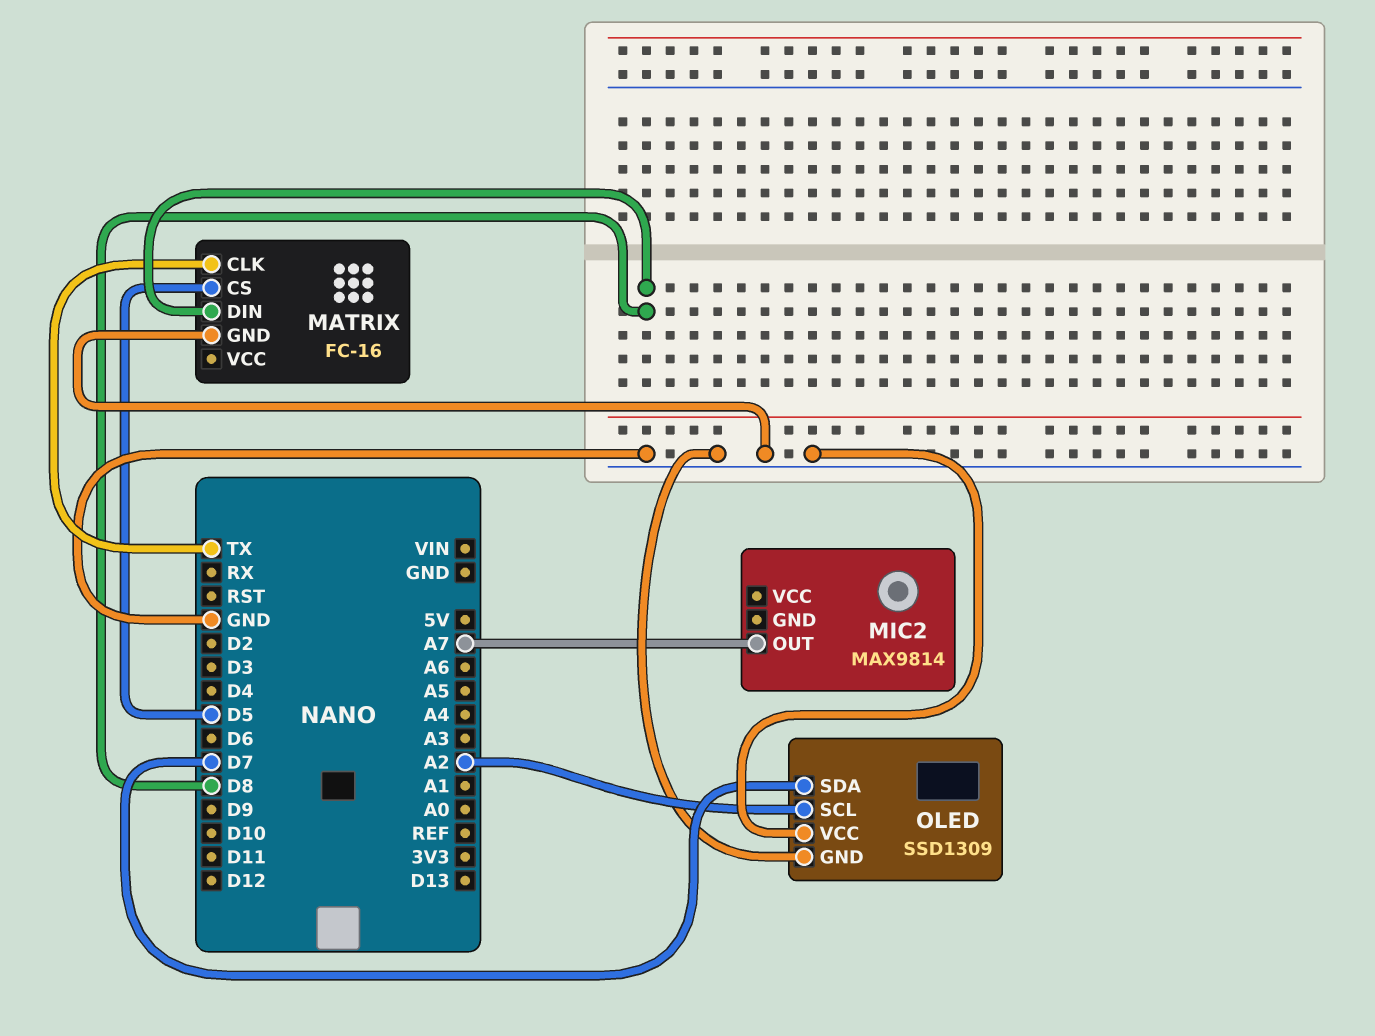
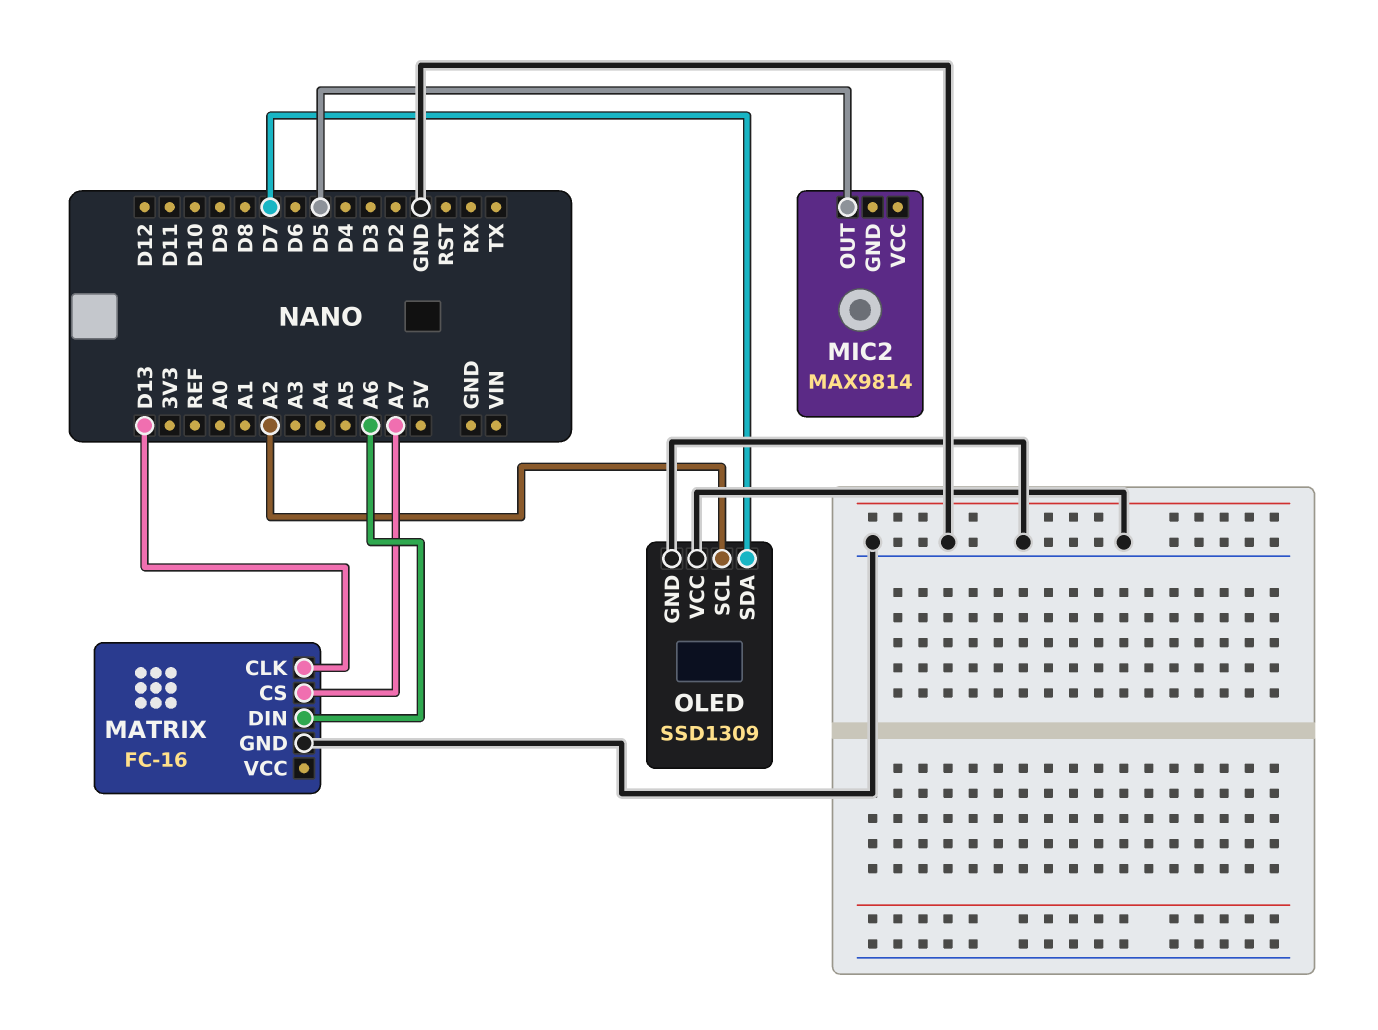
MATRIX pin CLK: TX -> D13
MATRIX pin CS: D5 -> A7
MATRIX pin DIN: D8 -> A6
MIC2 pin OUT: A7 -> D5

